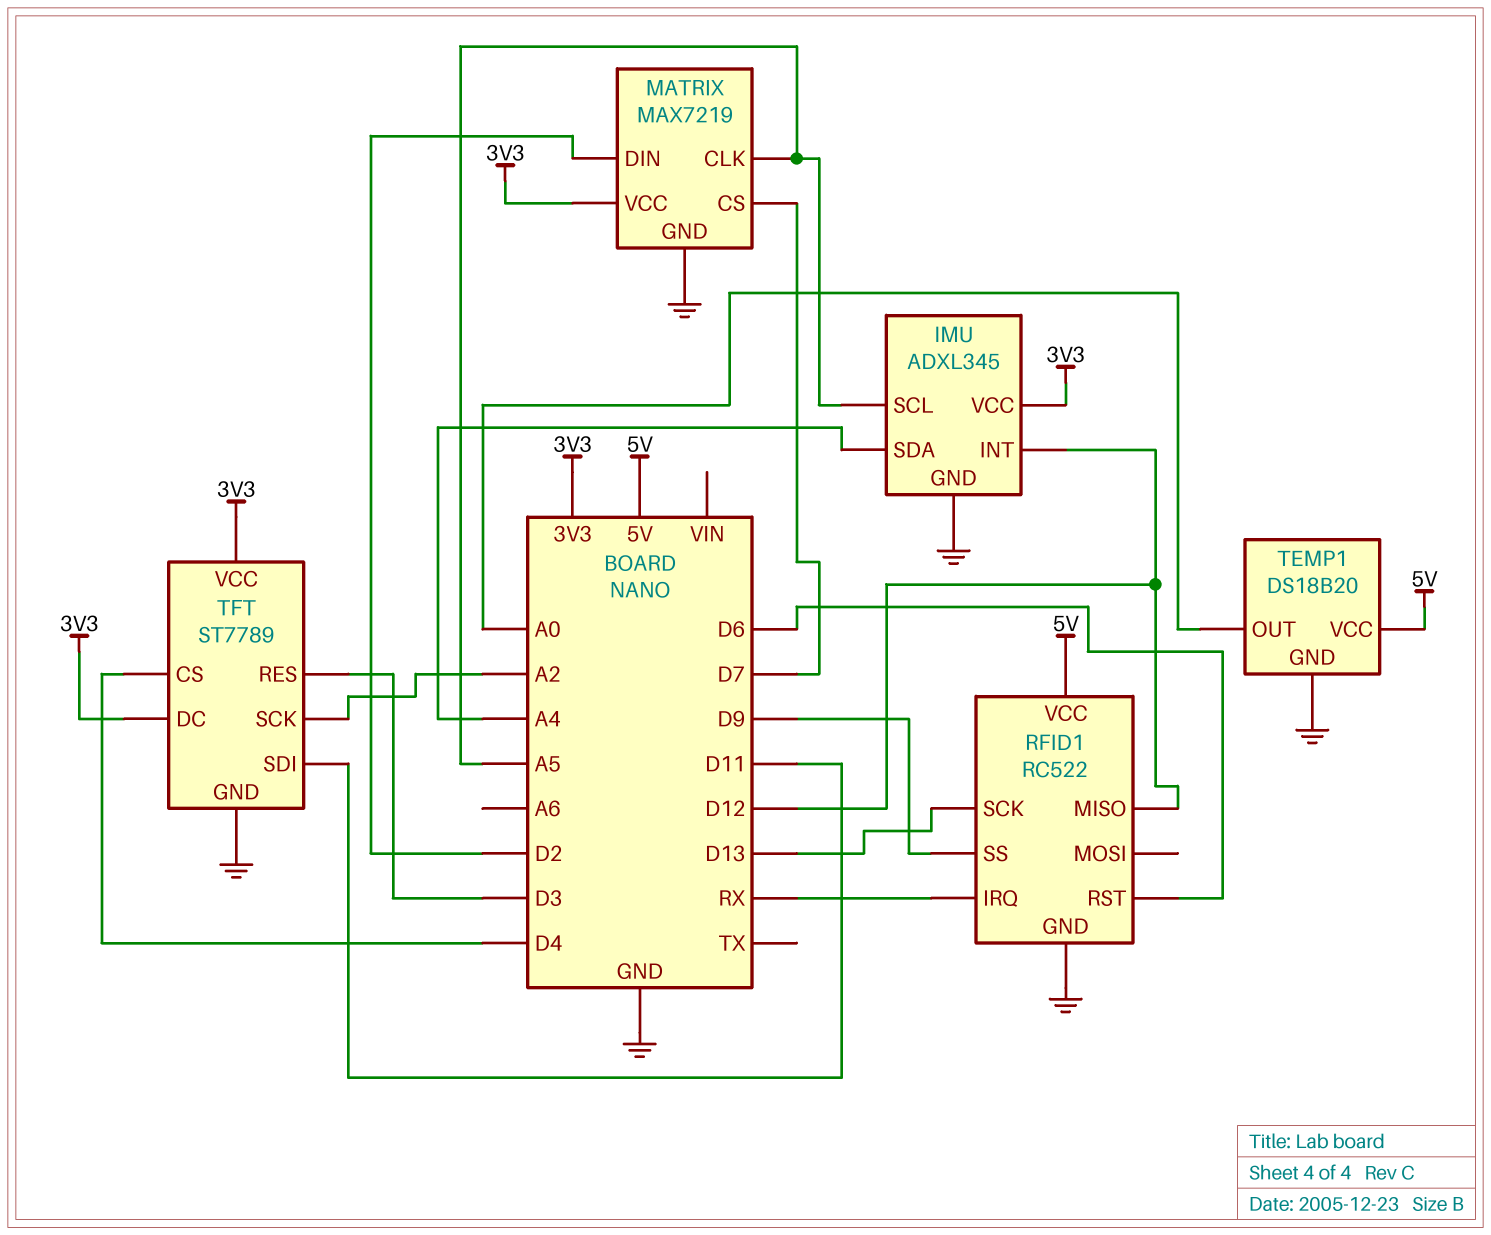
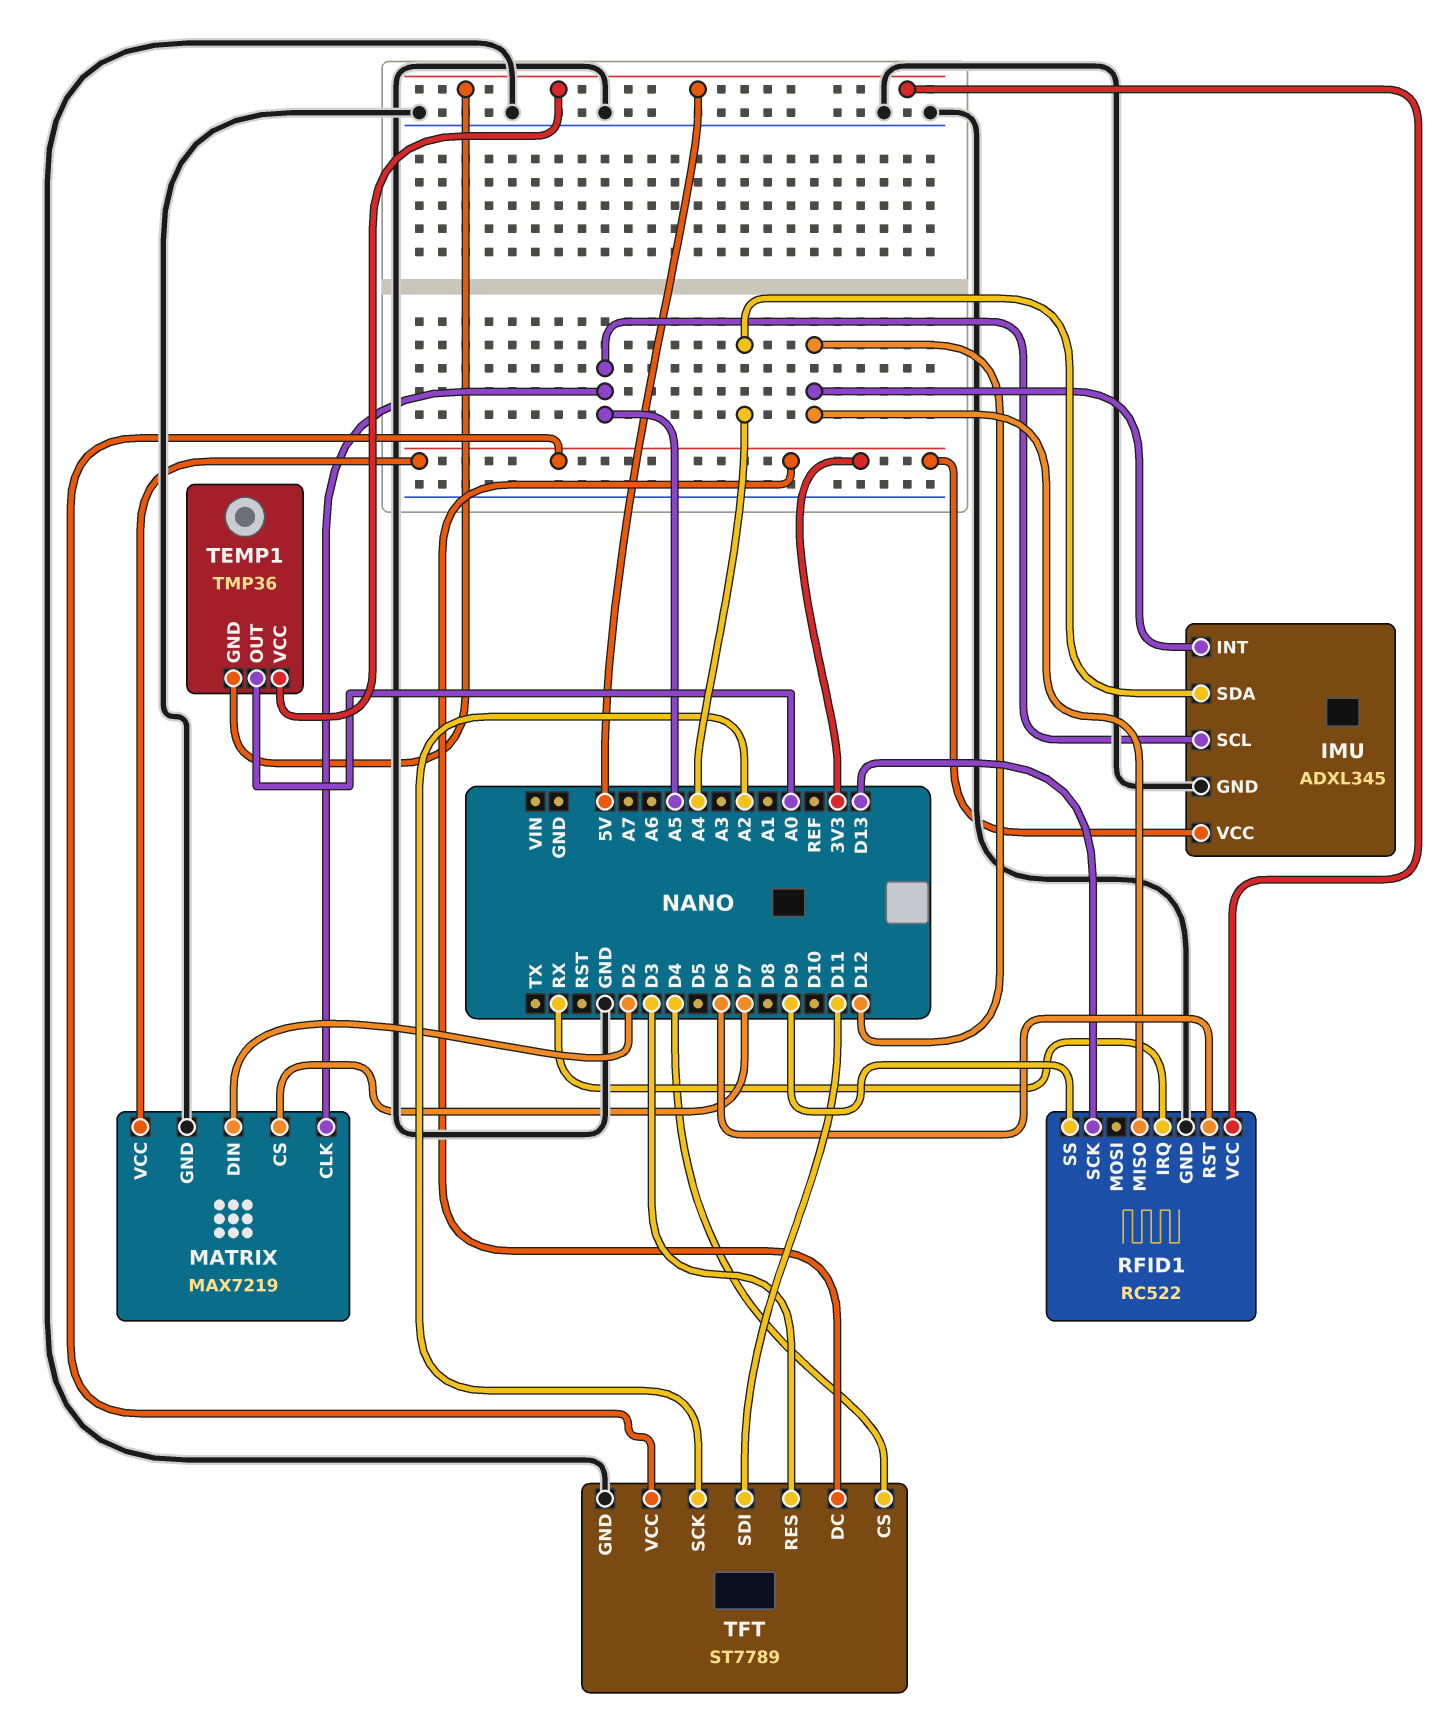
TEMP1: DS18B20 -> TMP36
TEMP1 pin GND: GND -> 5V

